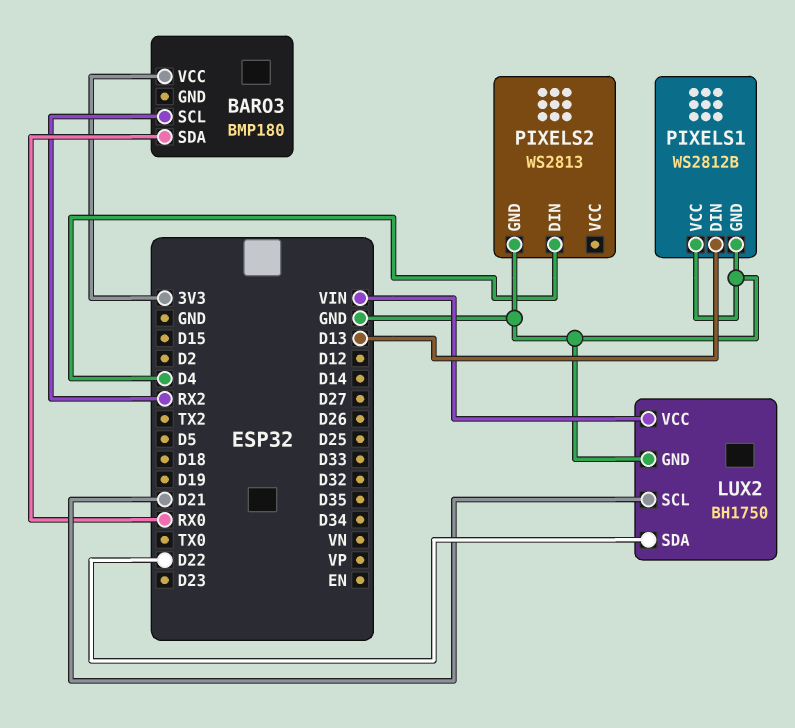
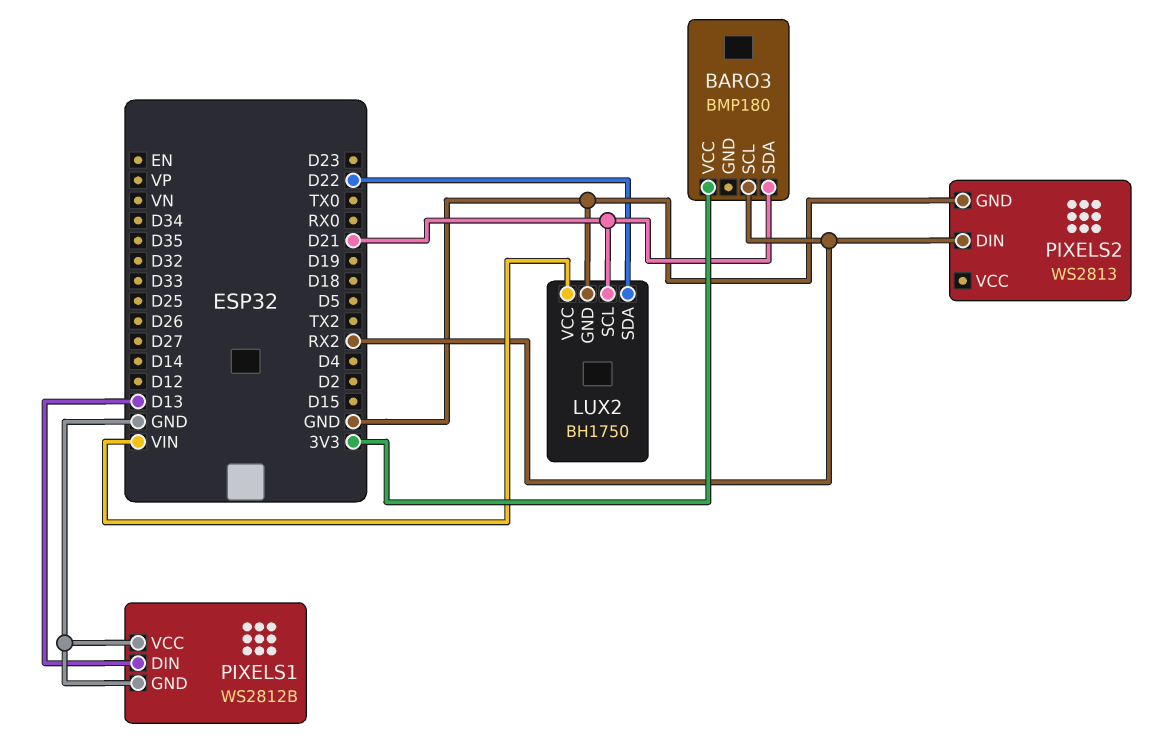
BARO3 pin SDA: RX0 -> D21
PIXELS2 pin DIN: D4 -> RX2

